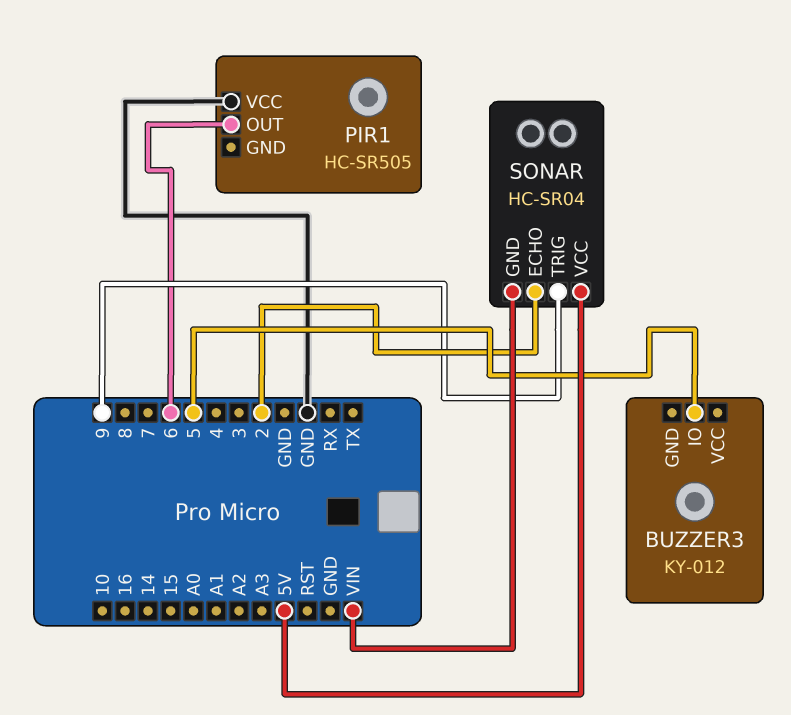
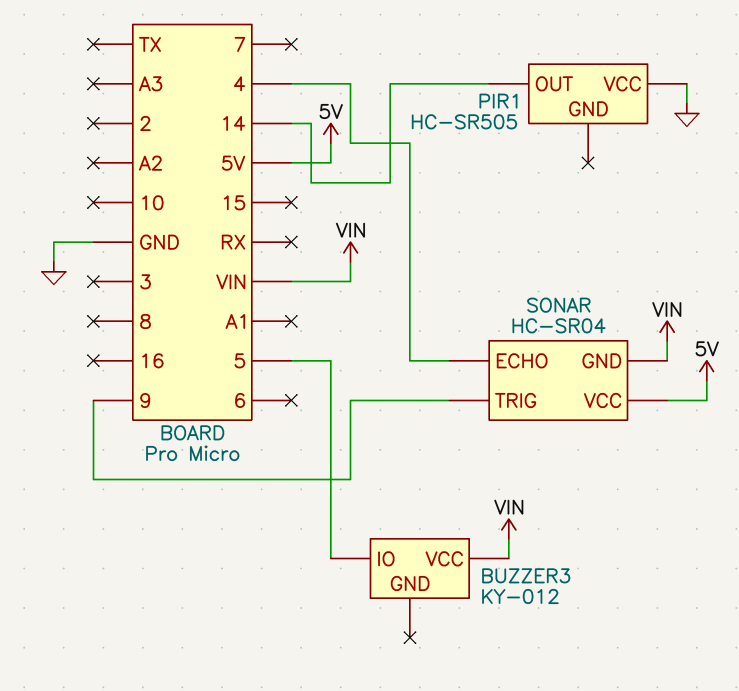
BUZZER3 pin VCC: none -> VIN
PIR1 pin OUT: 6 -> 14
SONAR pin ECHO: 2 -> 4

